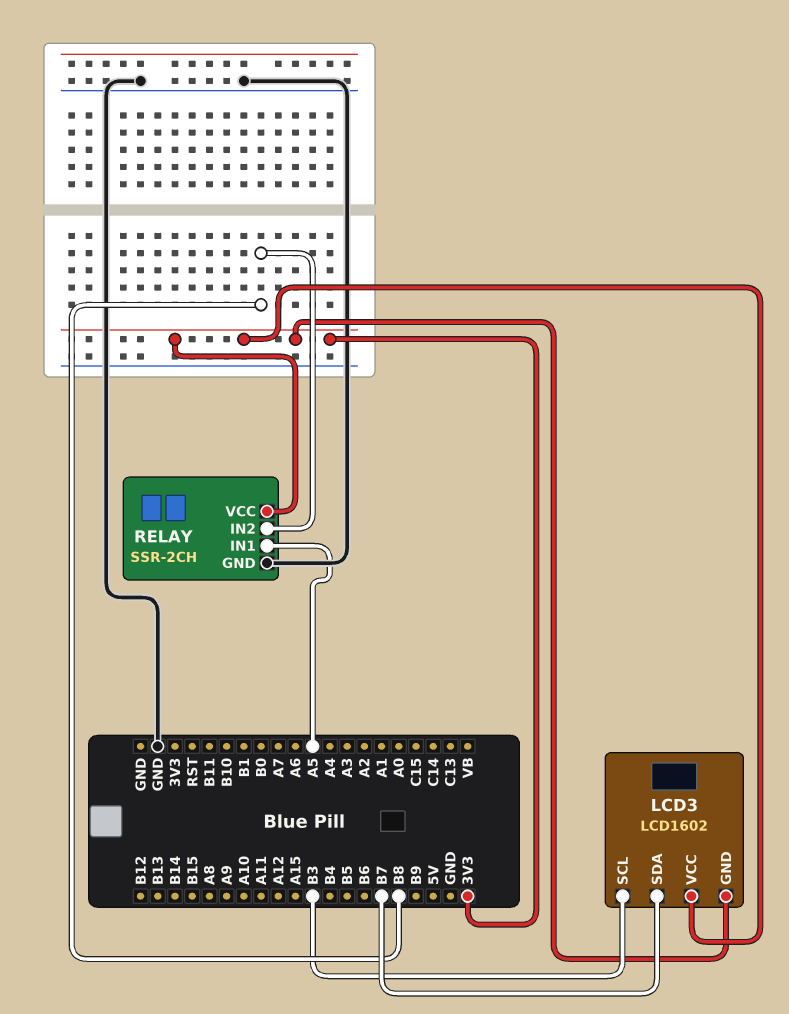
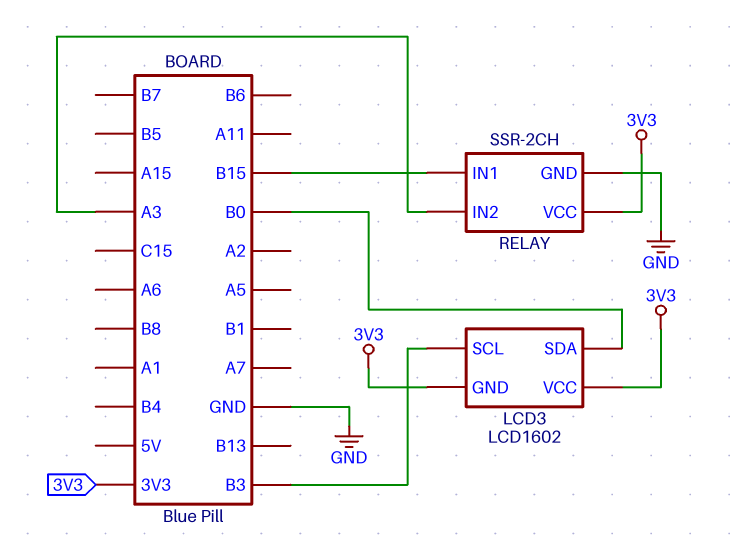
LCD3 pin SDA: B7 -> B0
RELAY pin IN1: A5 -> B15
RELAY pin IN2: B8 -> A3

